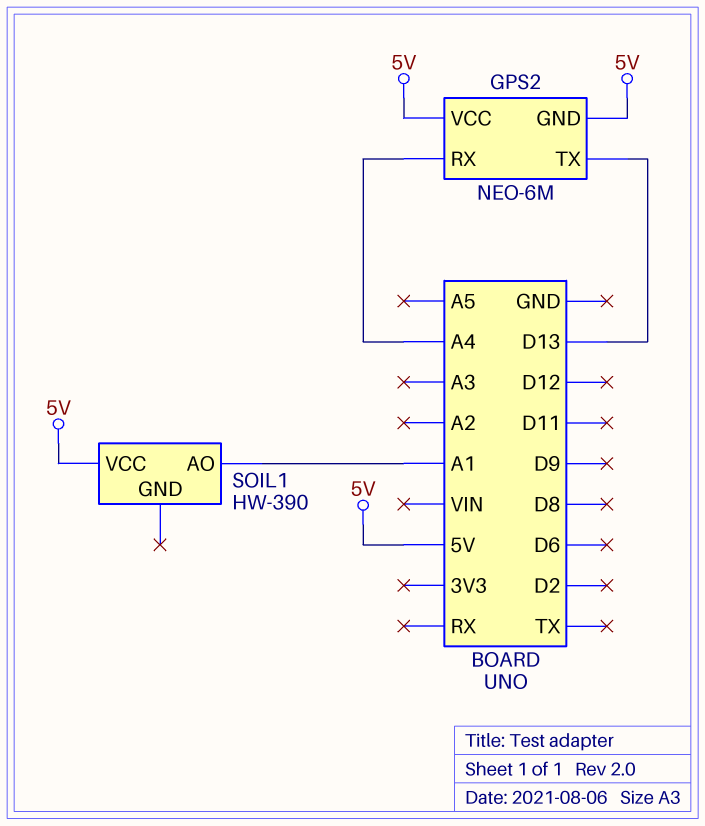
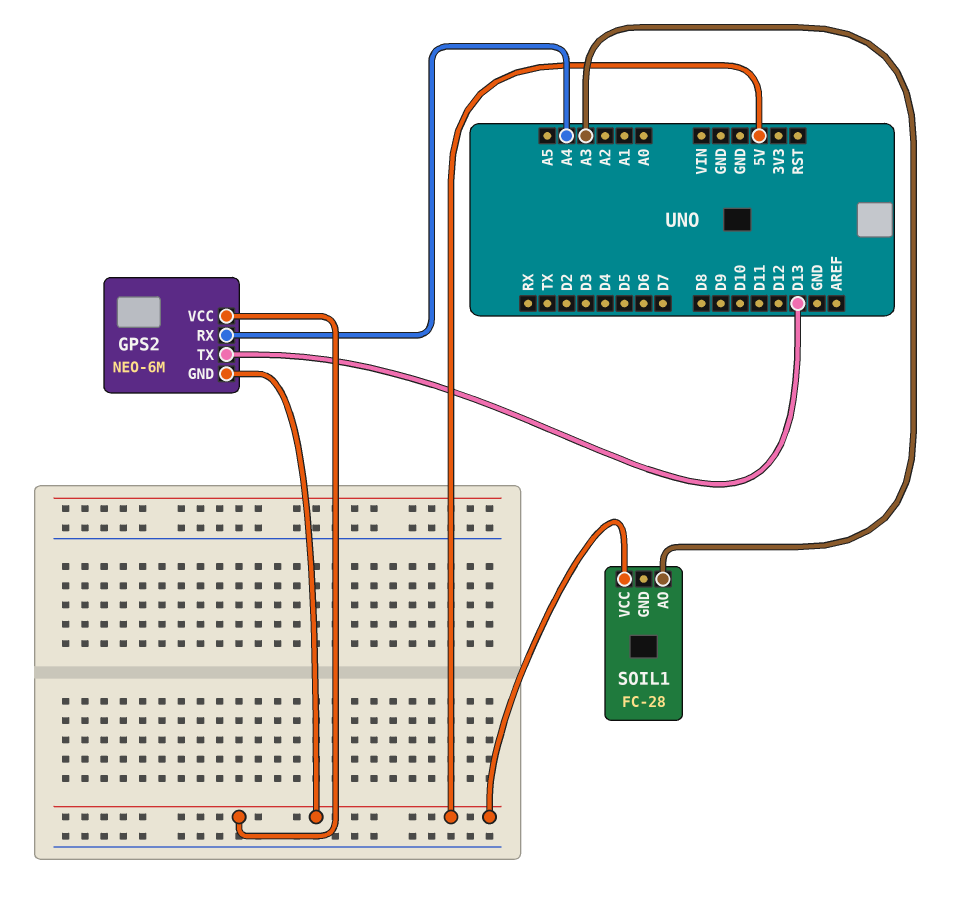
SOIL1: HW-390 -> FC-28
SOIL1 pin AO: A1 -> A3

